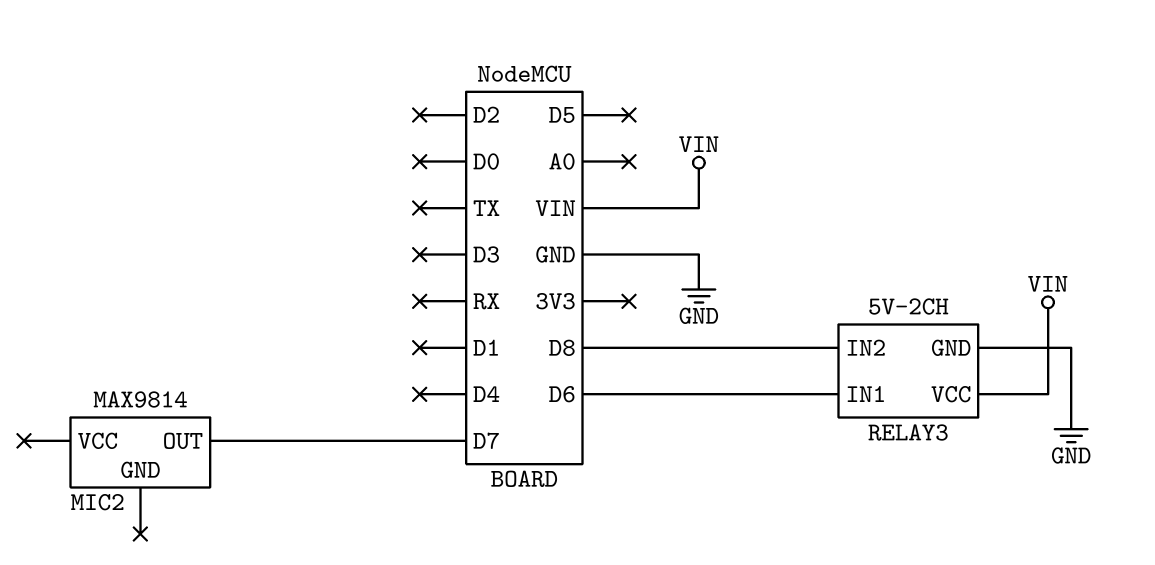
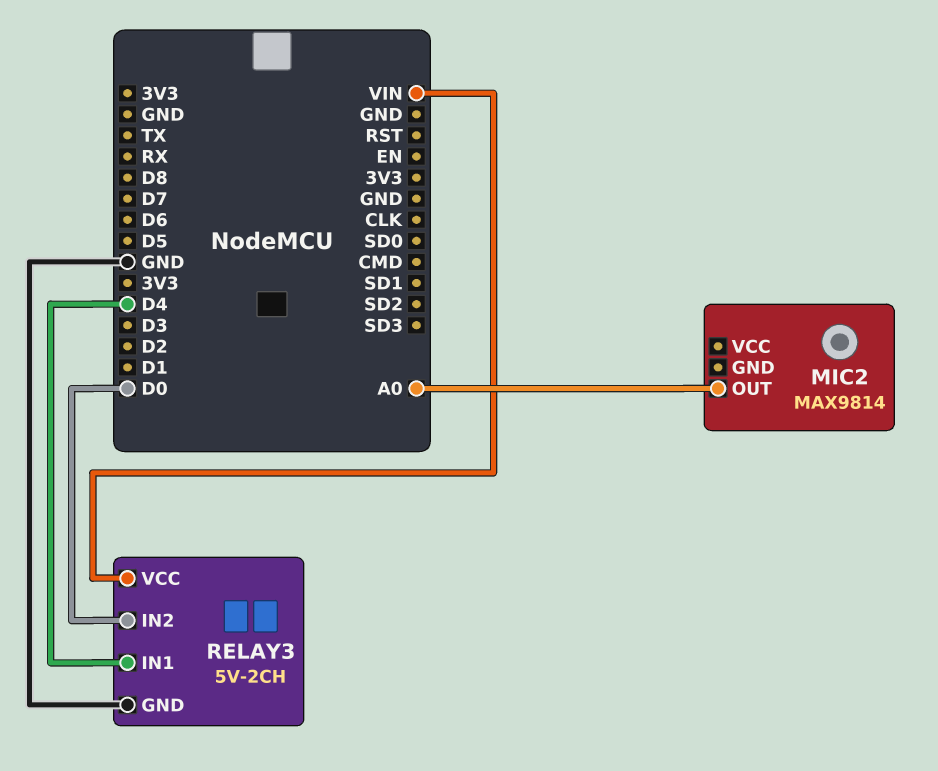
MIC2 pin OUT: D7 -> A0
RELAY3 pin IN1: D6 -> D4
RELAY3 pin IN2: D8 -> D0

